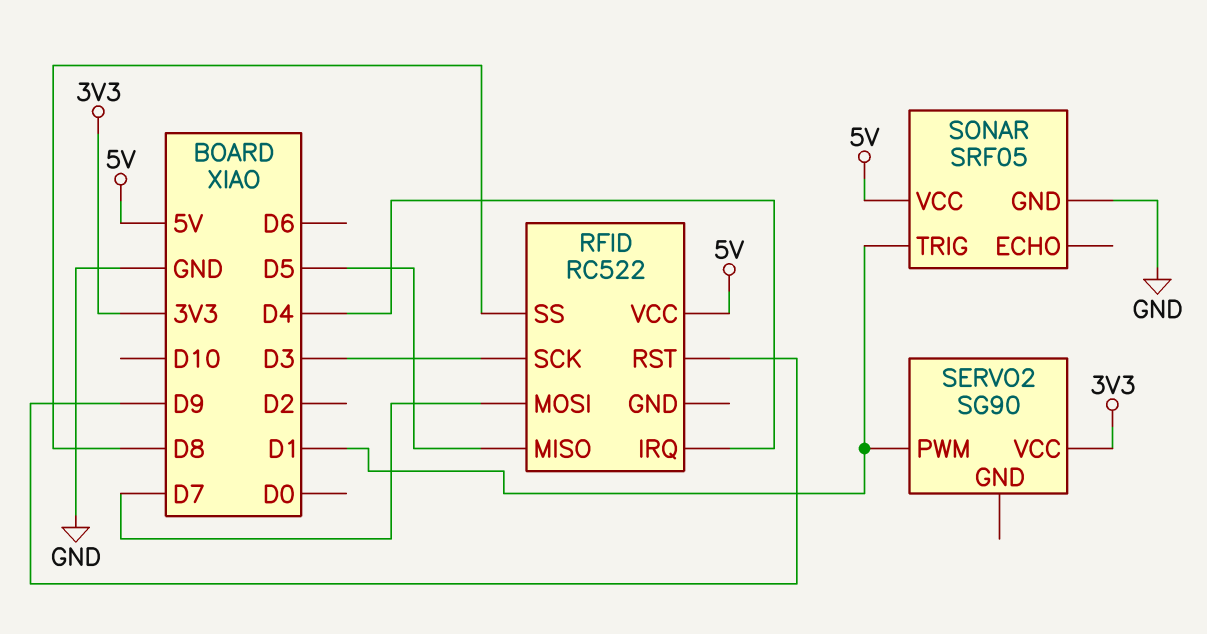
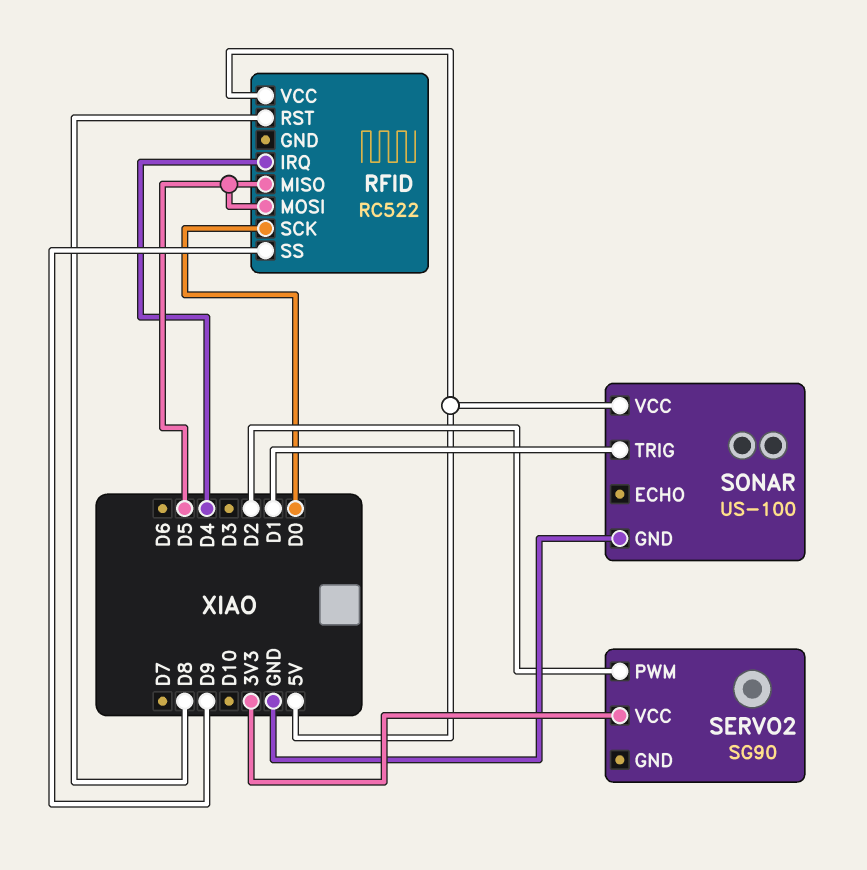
RFID pin MOSI: D7 -> D5
RFID pin RST: D9 -> D8
RFID pin SCK: D3 -> D0
RFID pin SS: D8 -> D9
SERVO2 pin PWM: D1 -> D2
SONAR: SRF05 -> US-100

